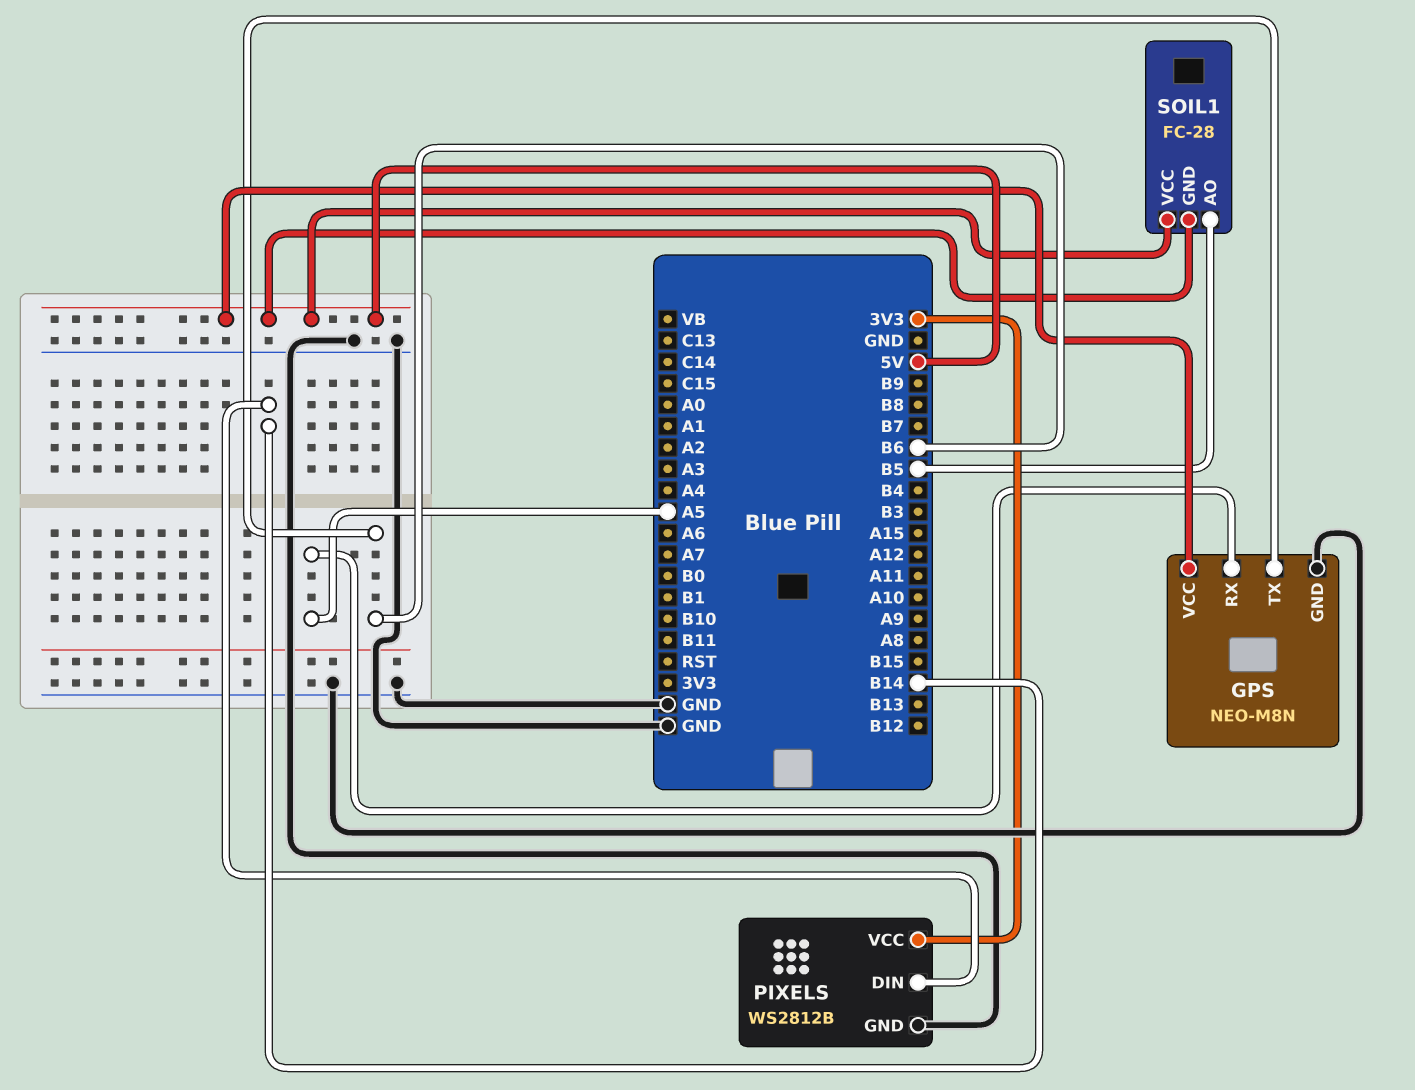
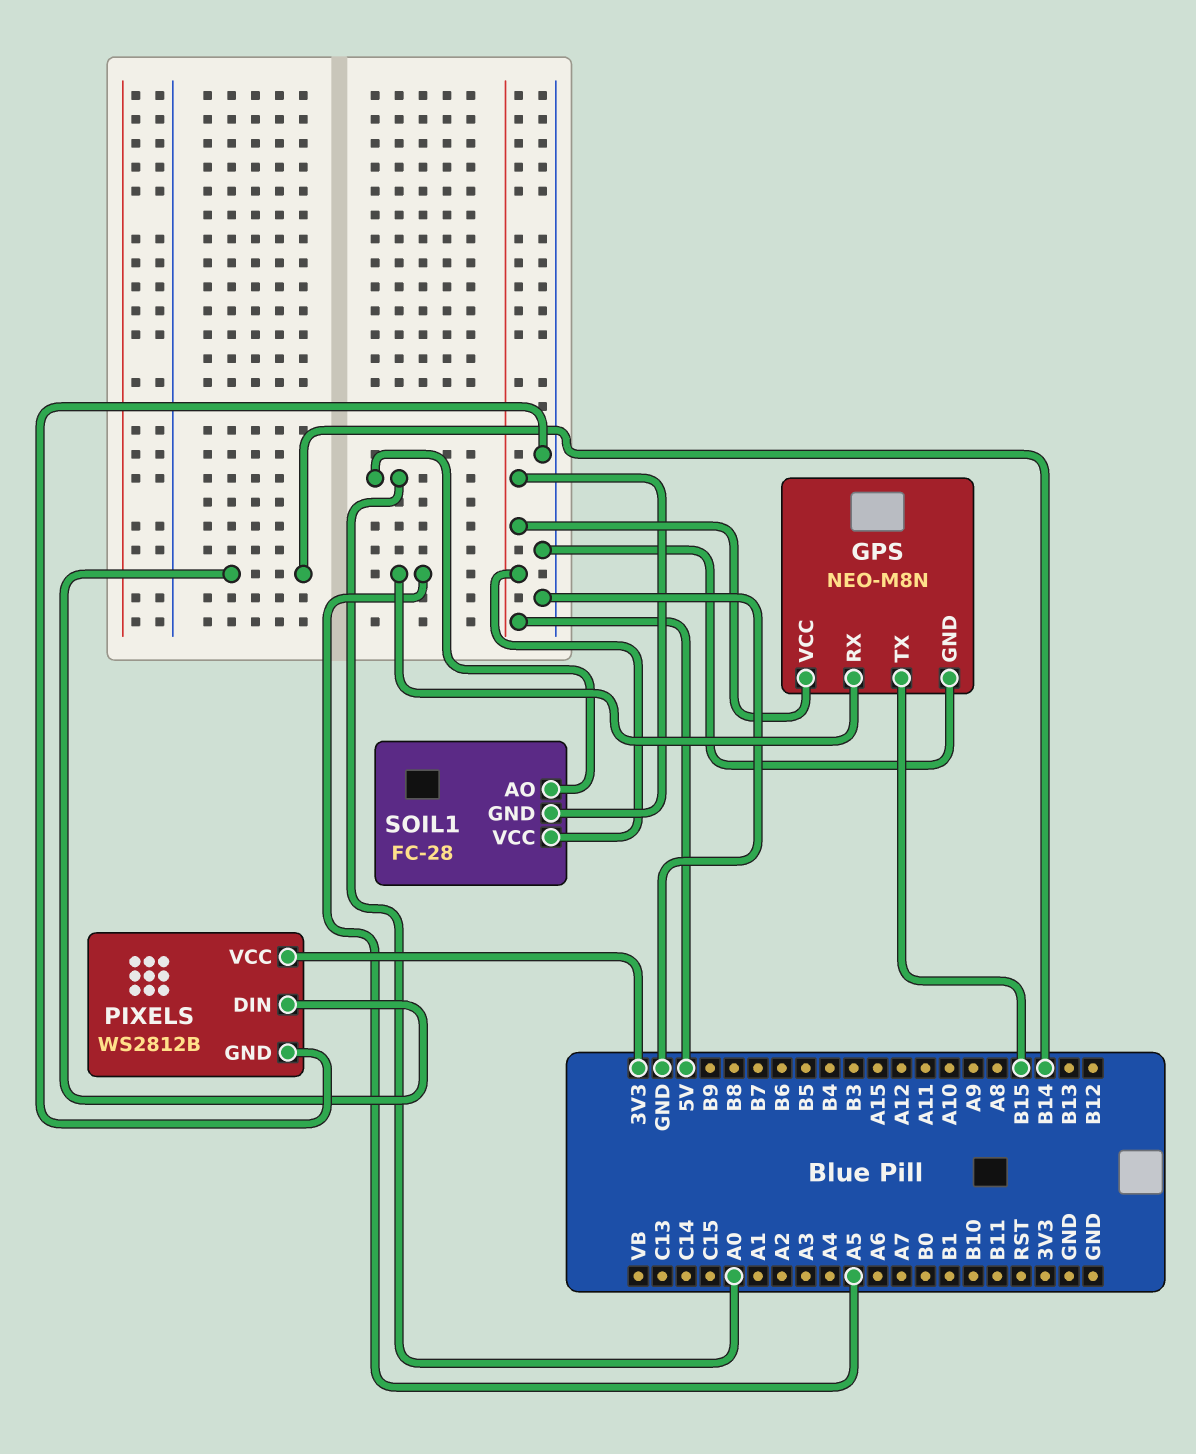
GPS pin TX: B6 -> B15
SOIL1 pin AO: B5 -> A0

